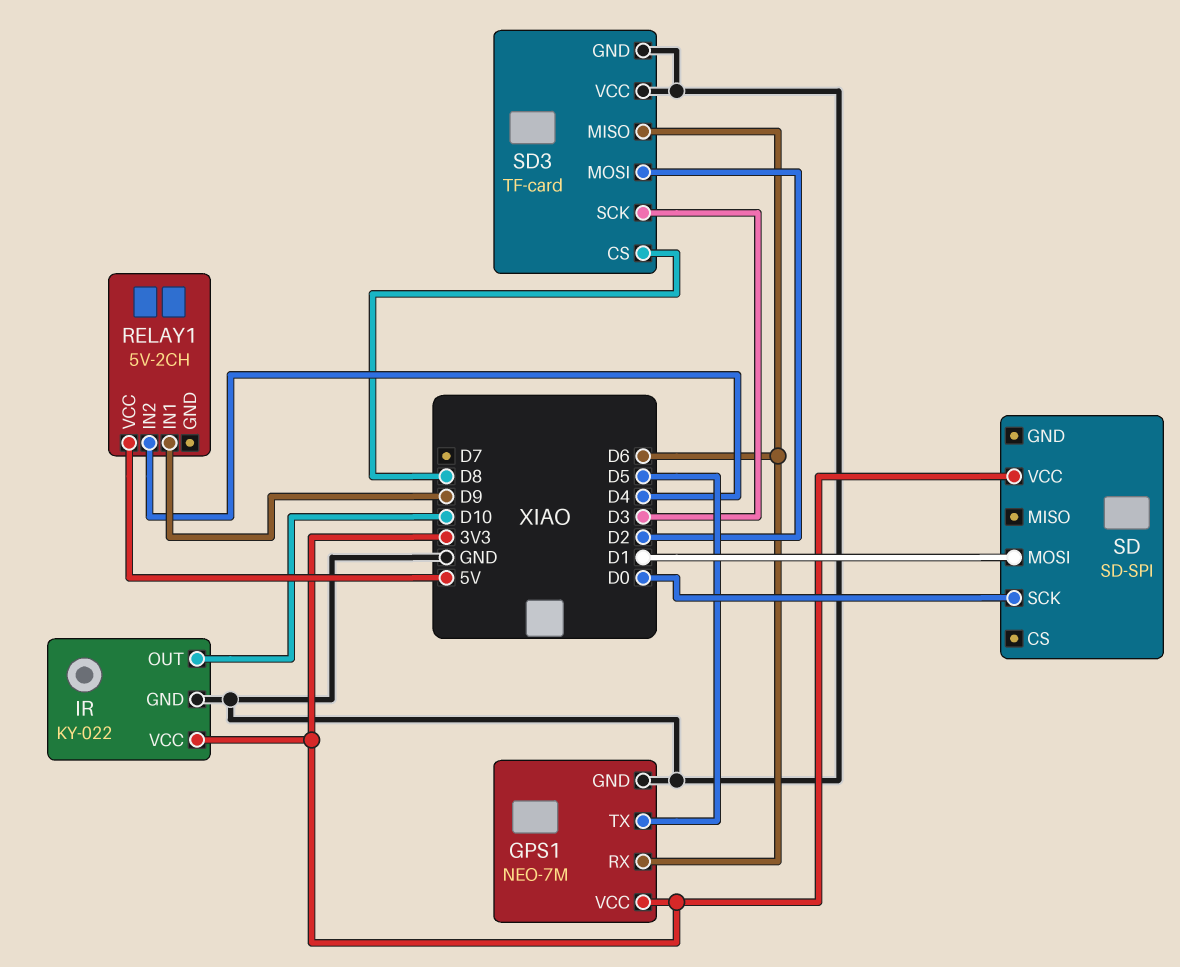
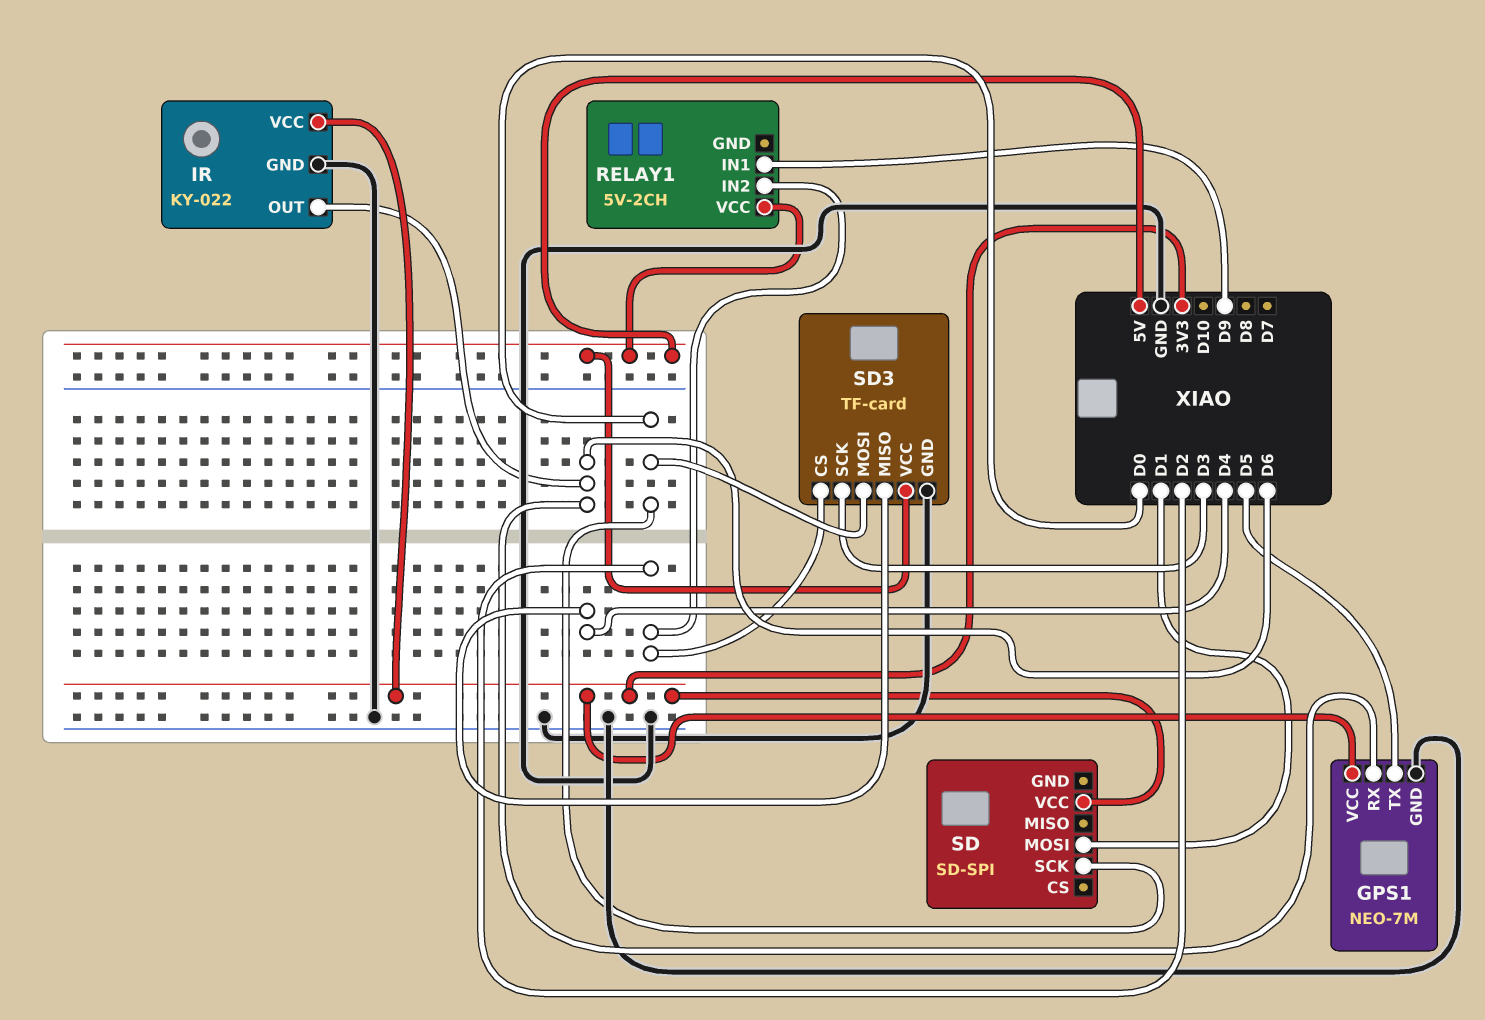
IR pin OUT: D10 -> D6
RELAY1 pin IN2: D4 -> D2
SD3 pin CS: D8 -> D2
SD3 pin MISO: D6 -> D4
SD3 pin MOSI: D2 -> D0
SD3 pin VCC: GND -> 5V

